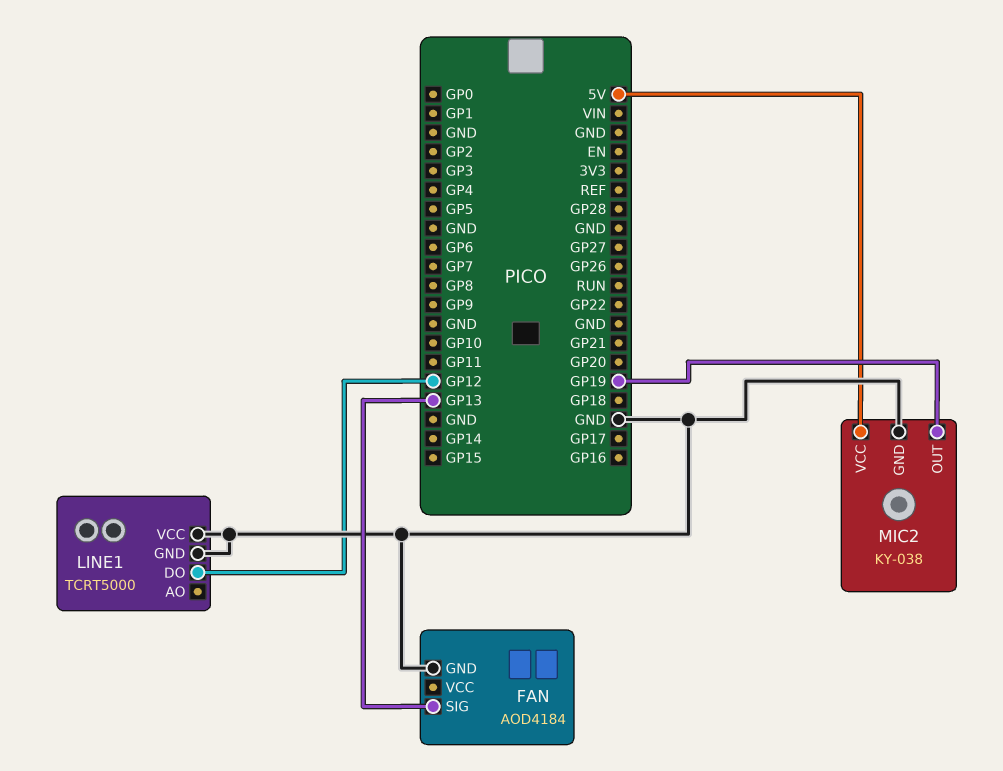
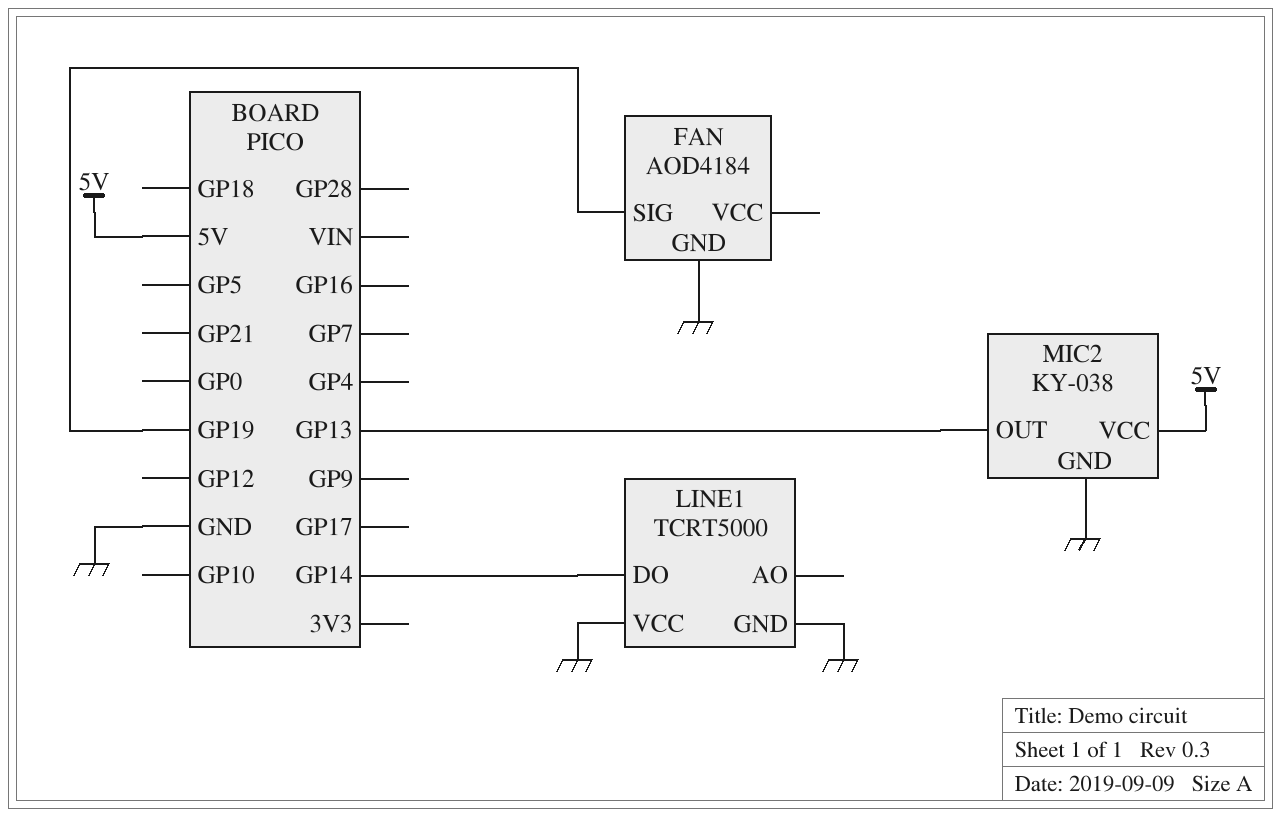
FAN pin SIG: GP13 -> GP19
LINE1 pin DO: GP12 -> GP14
MIC2 pin OUT: GP19 -> GP13

